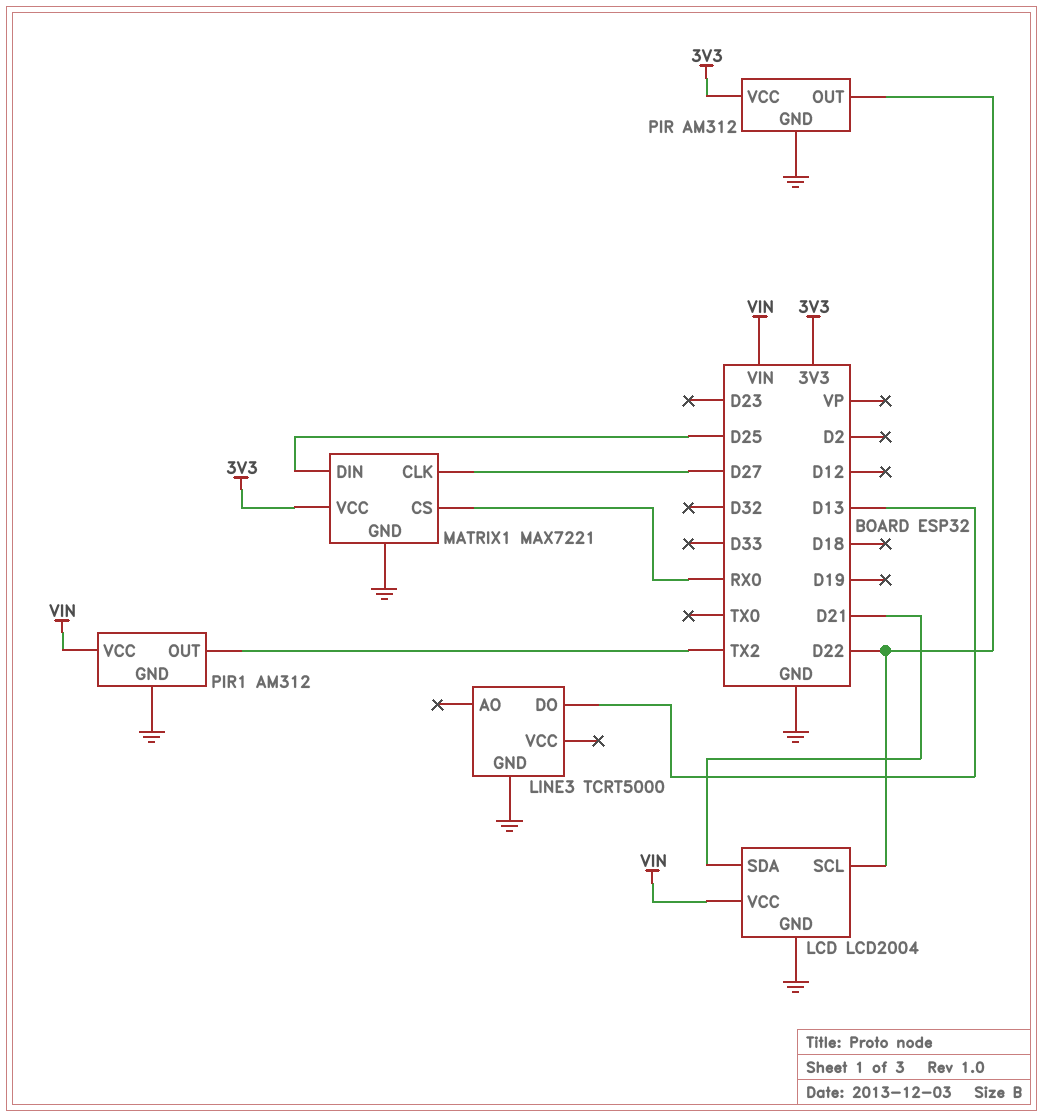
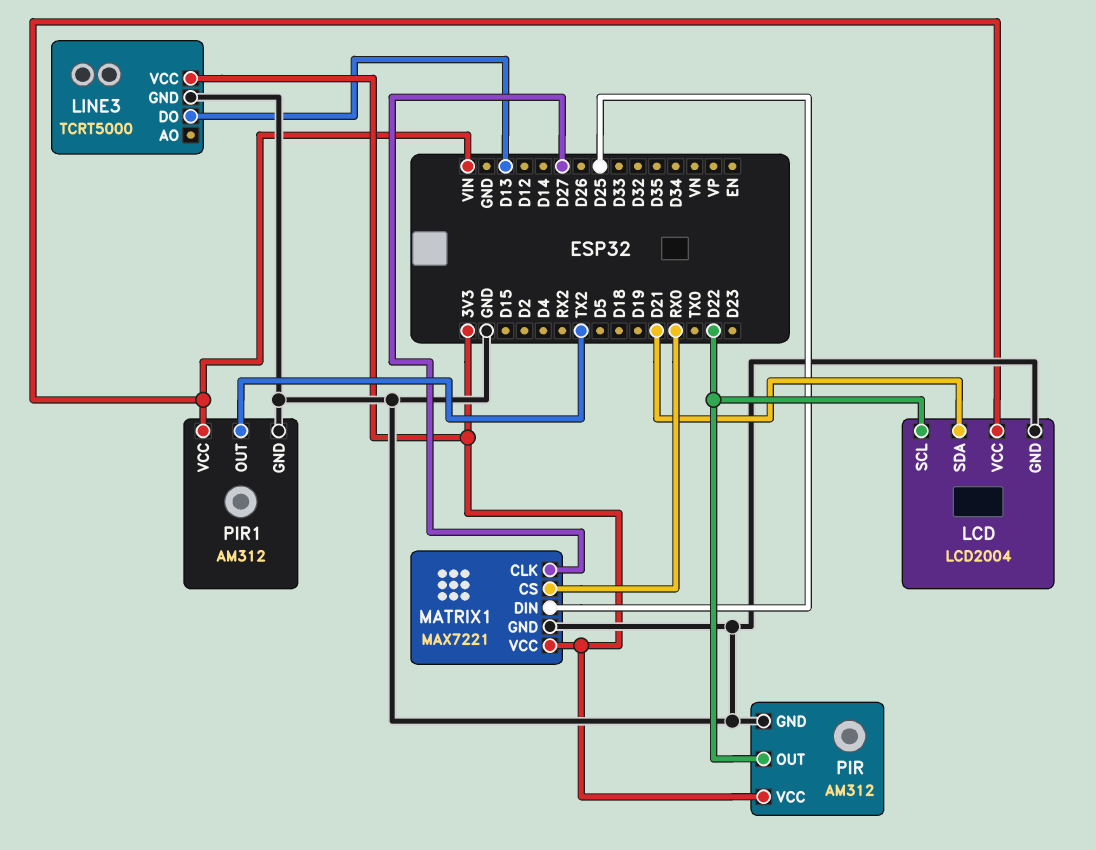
LINE3 pin VCC: none -> 3V3

